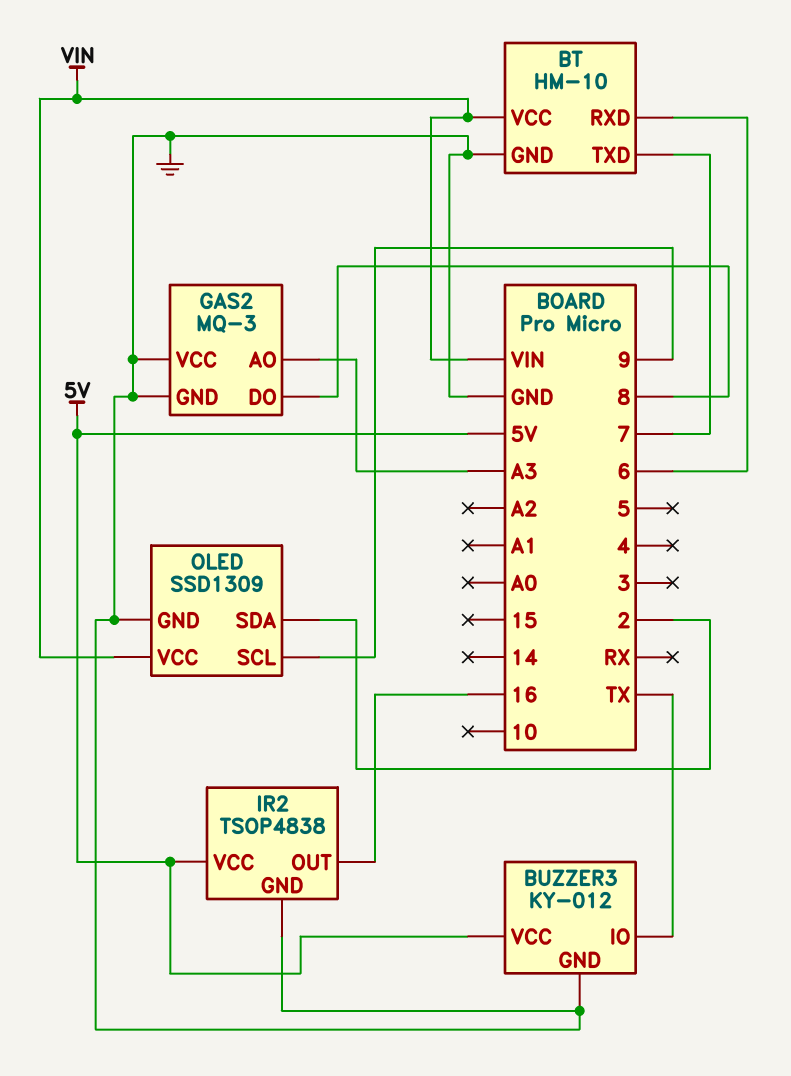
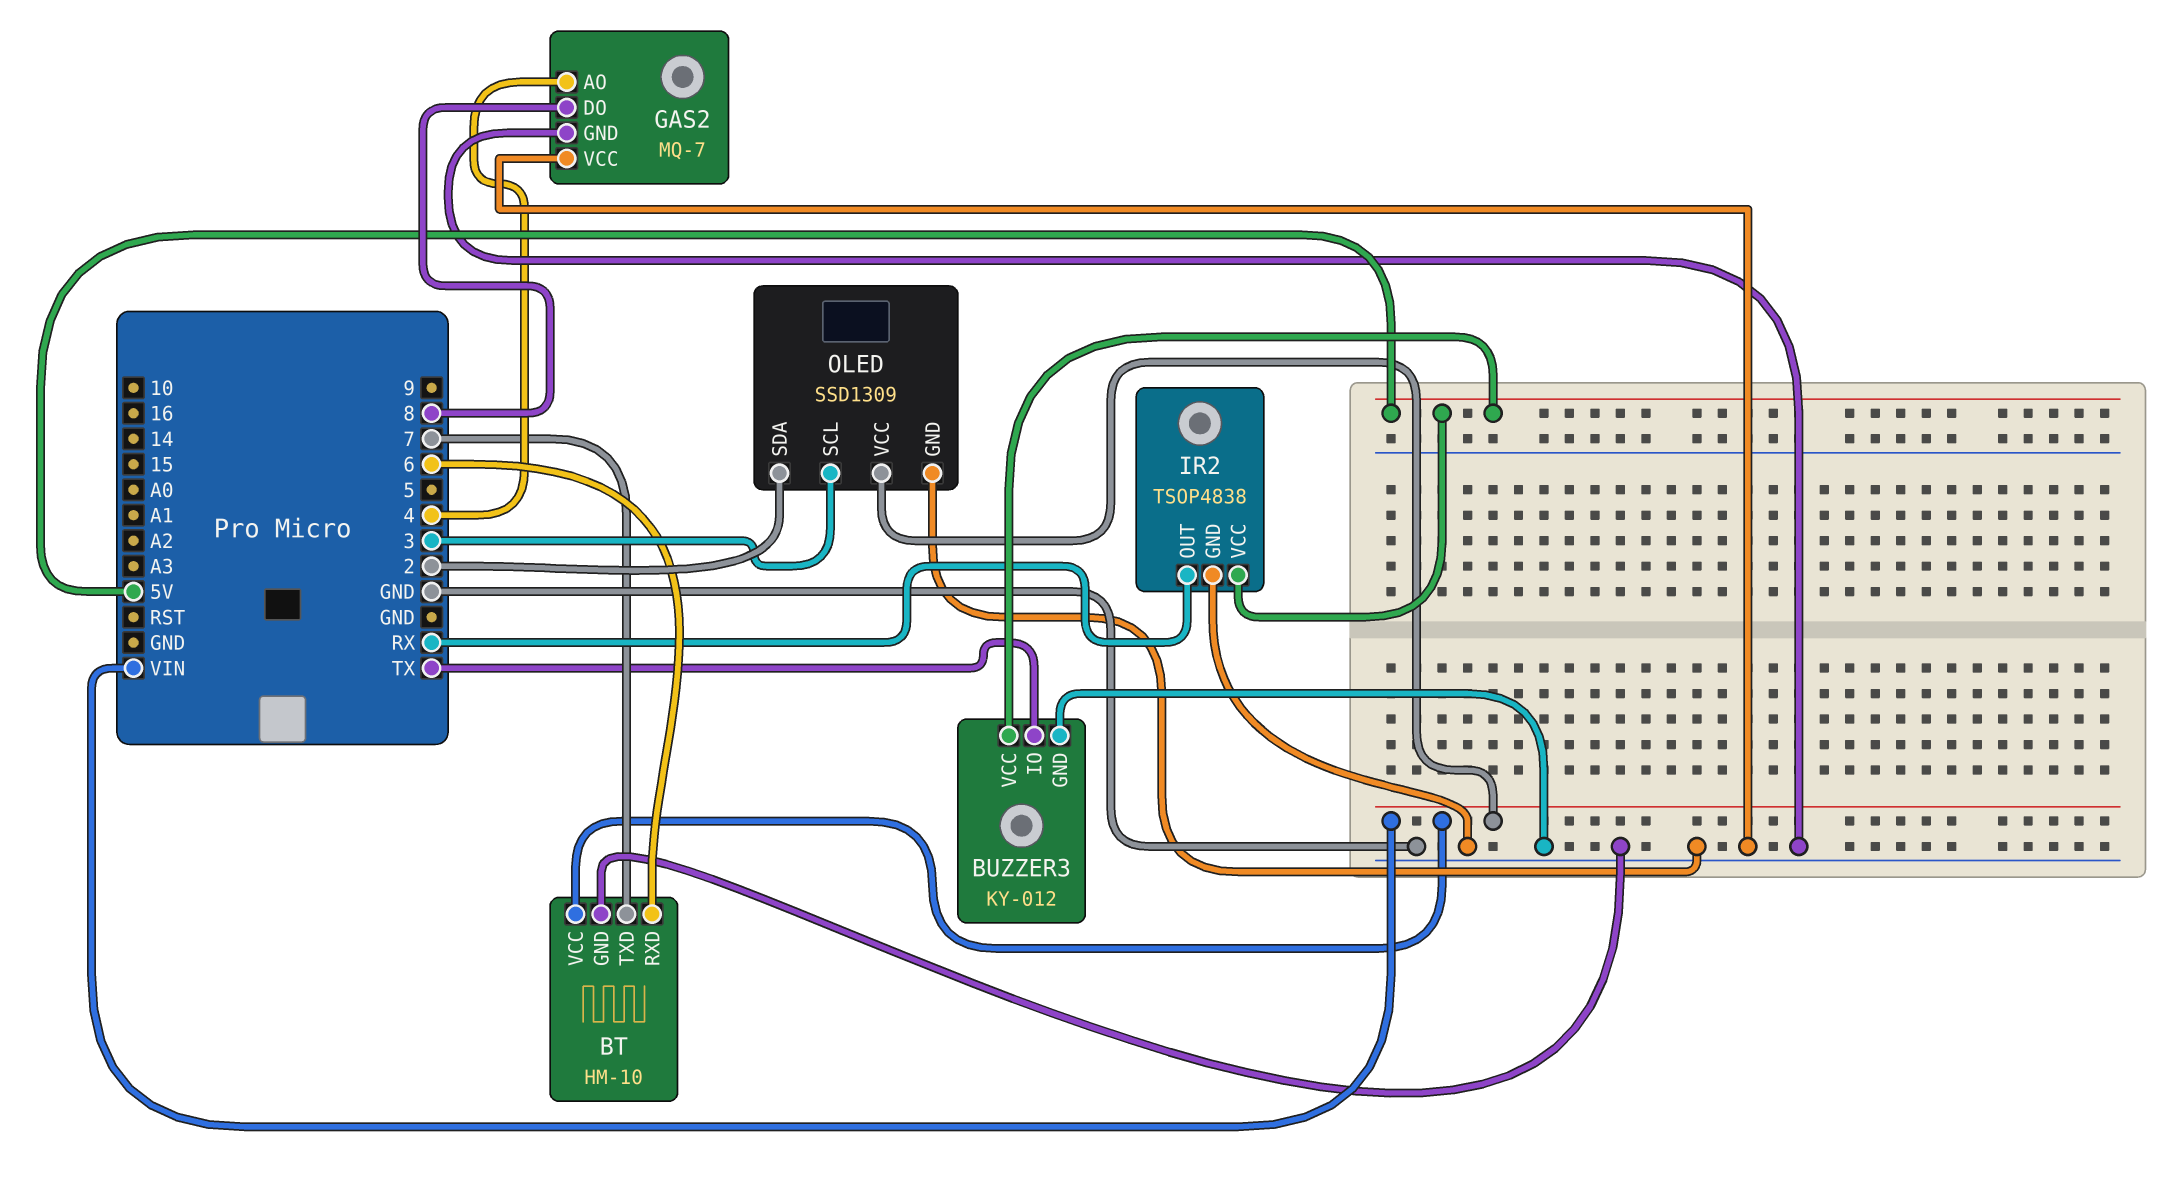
GAS2: MQ-3 -> MQ-7
GAS2 pin AO: A3 -> 4
IR2 pin OUT: 16 -> RX
OLED pin SCL: 9 -> 3

